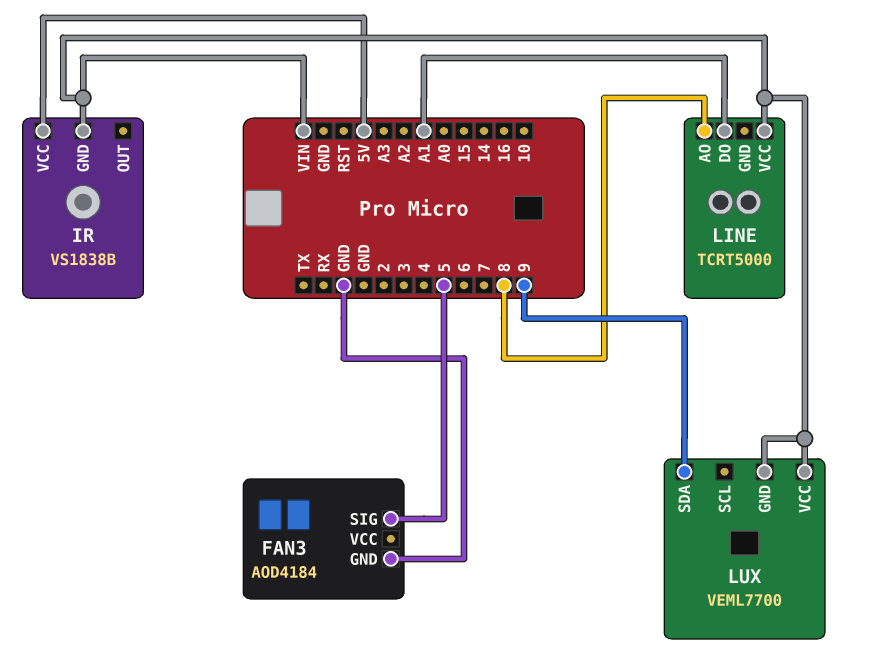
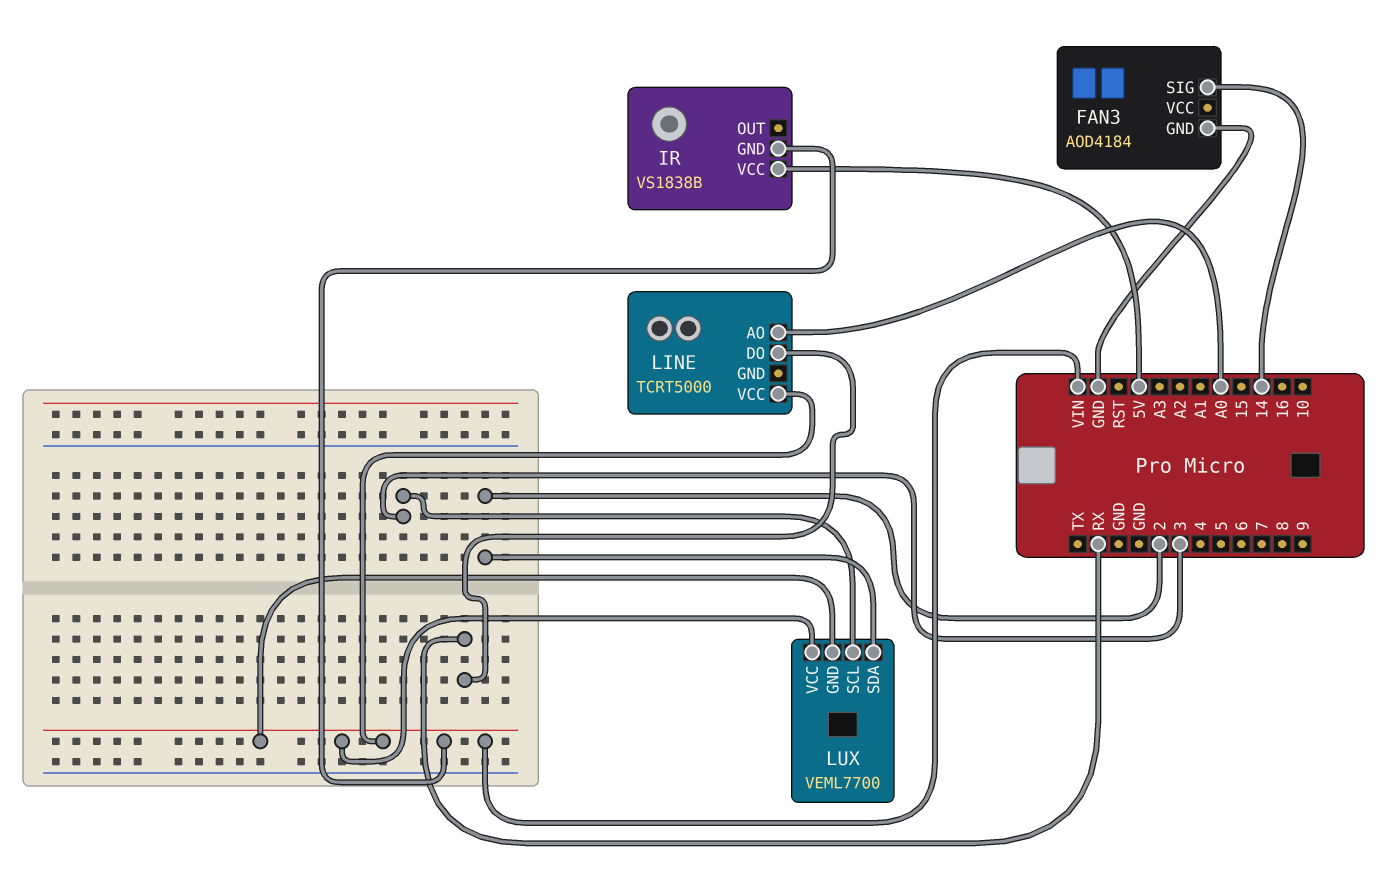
FAN3 pin SIG: 5 -> 14
LINE pin AO: 8 -> A0
LINE pin DO: A1 -> RX
LUX pin SCL: none -> 3
LUX pin SDA: 9 -> 2

